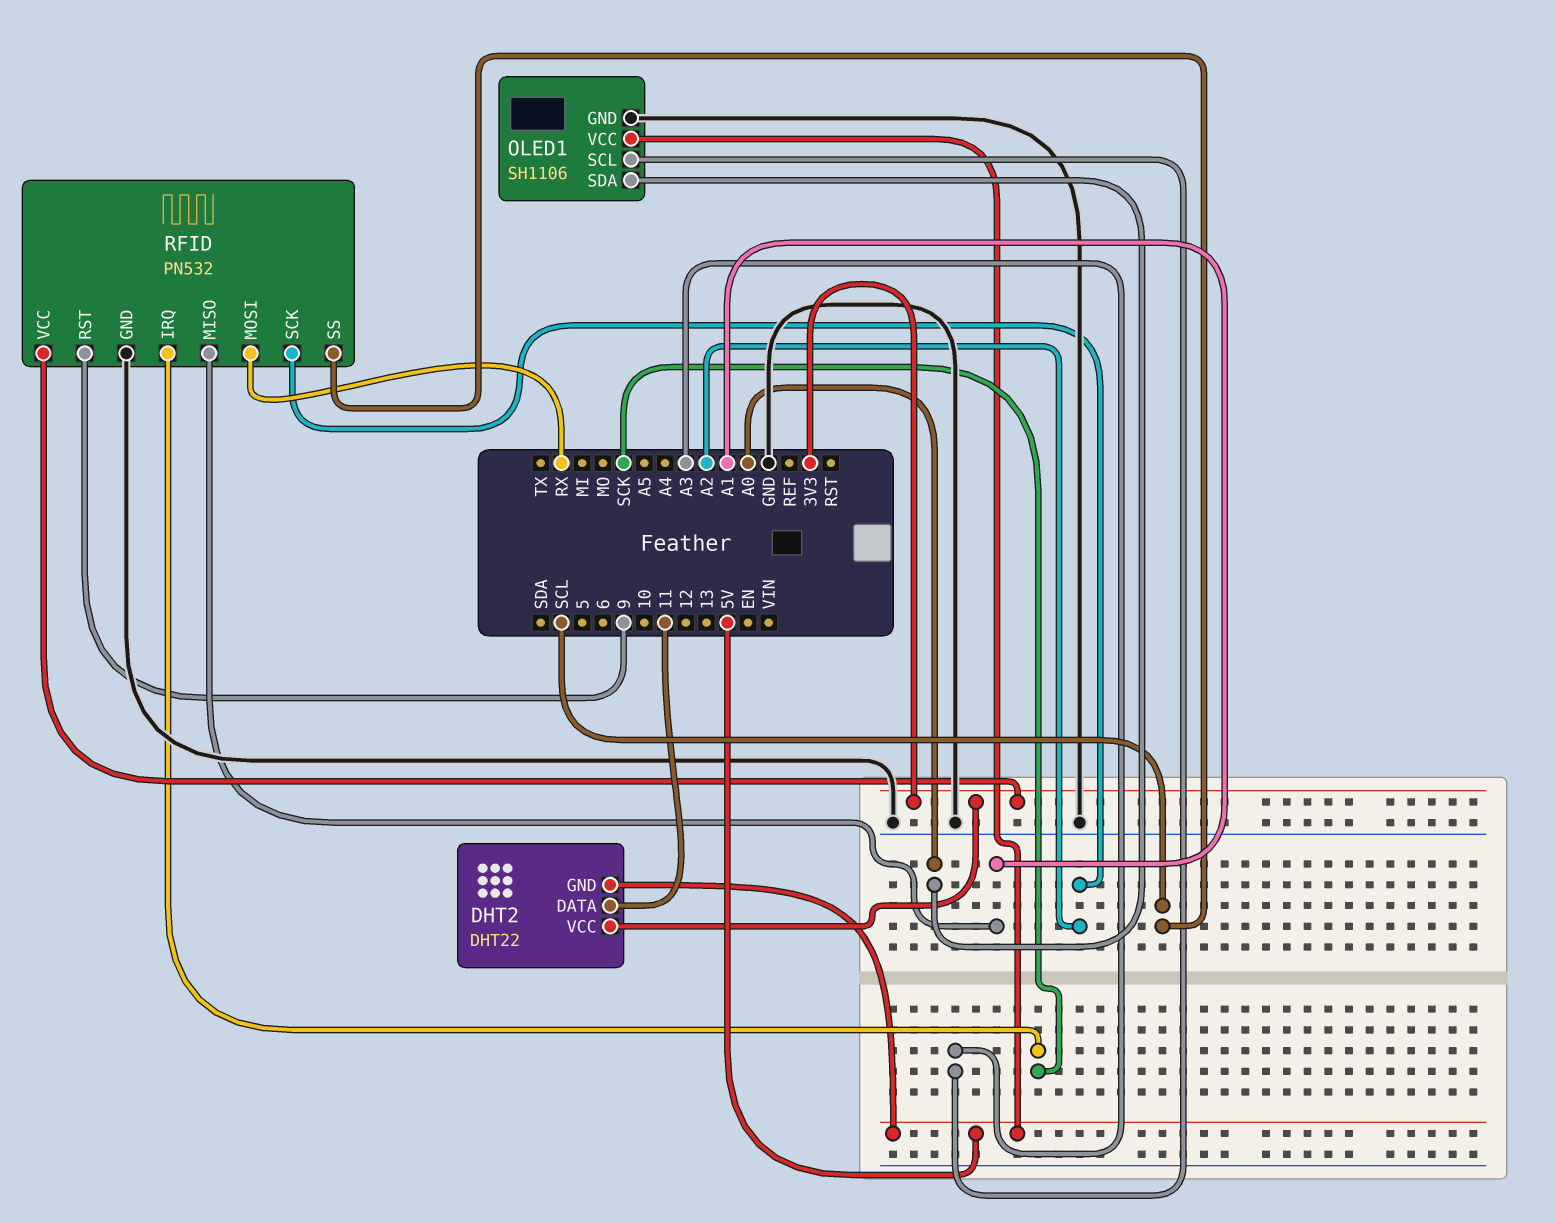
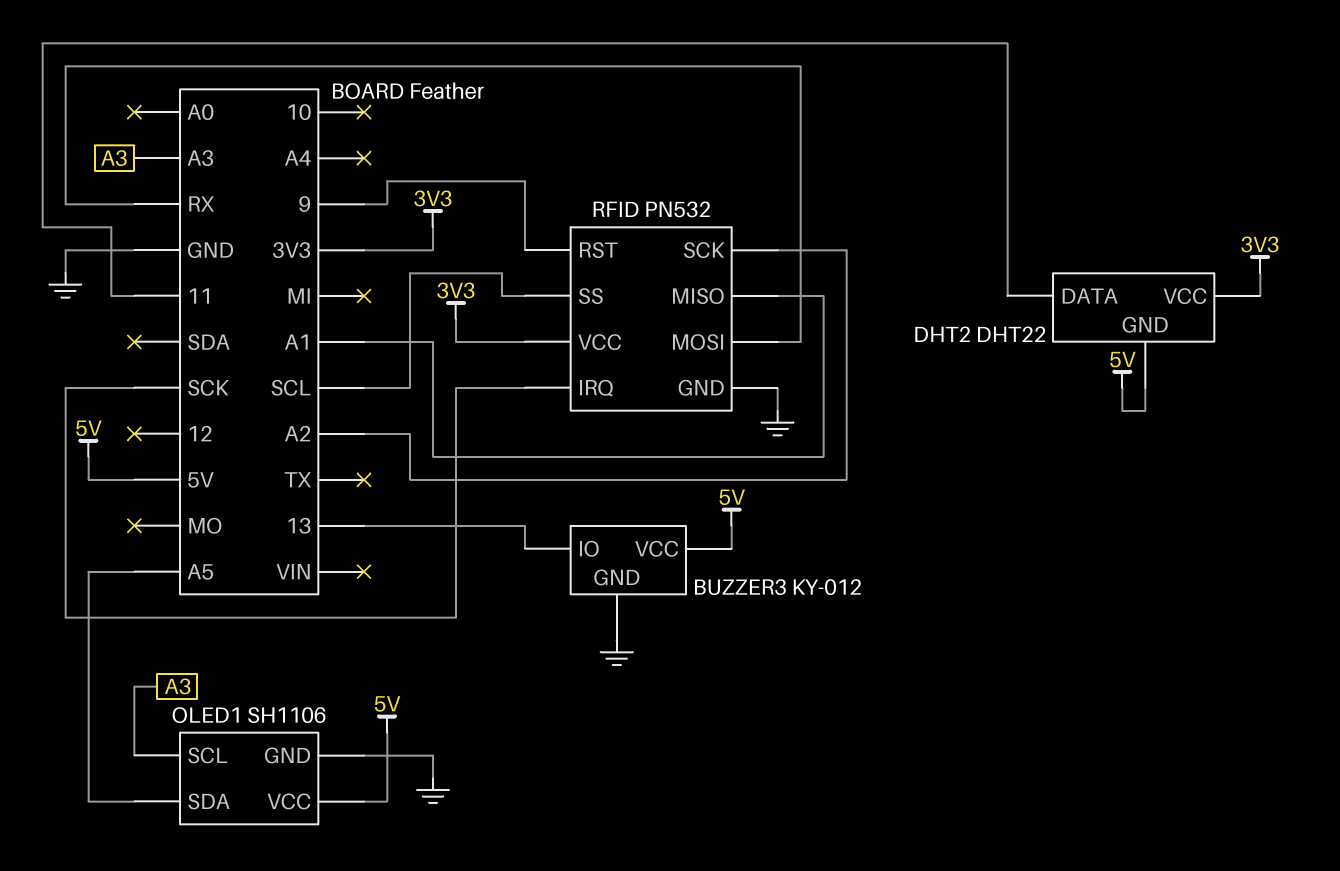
BUZZER3: none -> KY-012
BUZZER3 pin GND: none -> GND
BUZZER3 pin IO: none -> 13
BUZZER3 pin VCC: none -> 5V
OLED1 pin SDA: A0 -> A5

